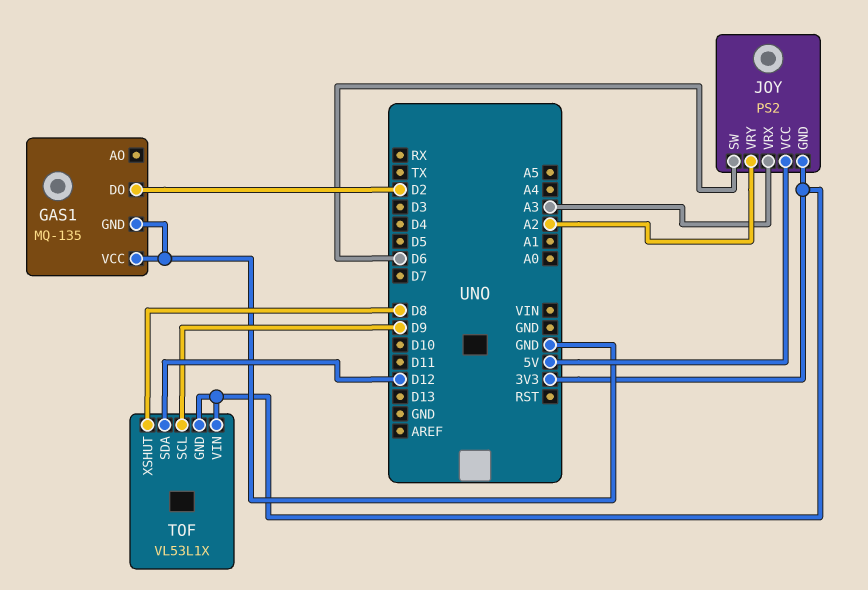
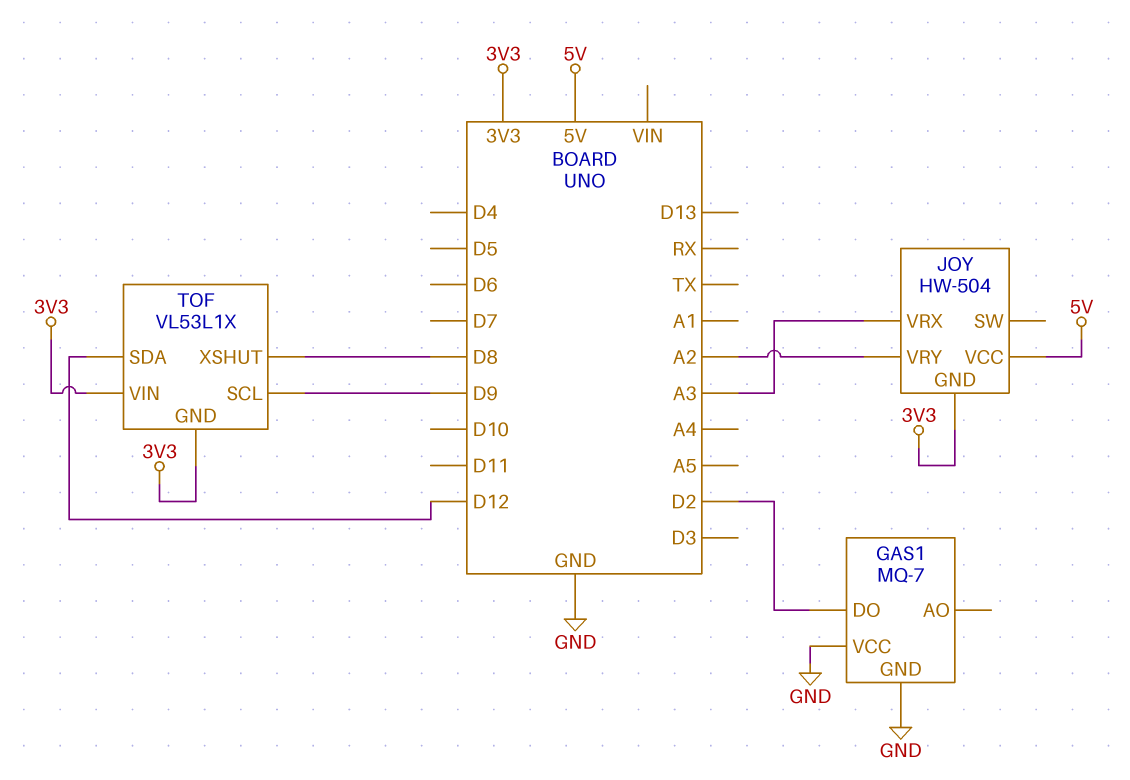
GAS1: MQ-135 -> MQ-7
JOY: PS2 -> HW-504
JOY pin SW: D6 -> none

